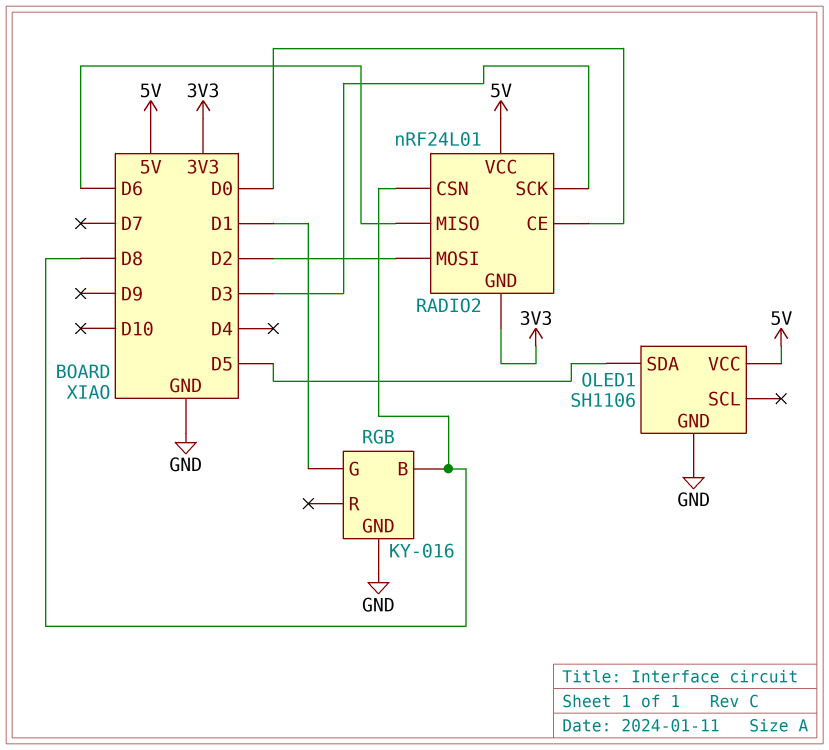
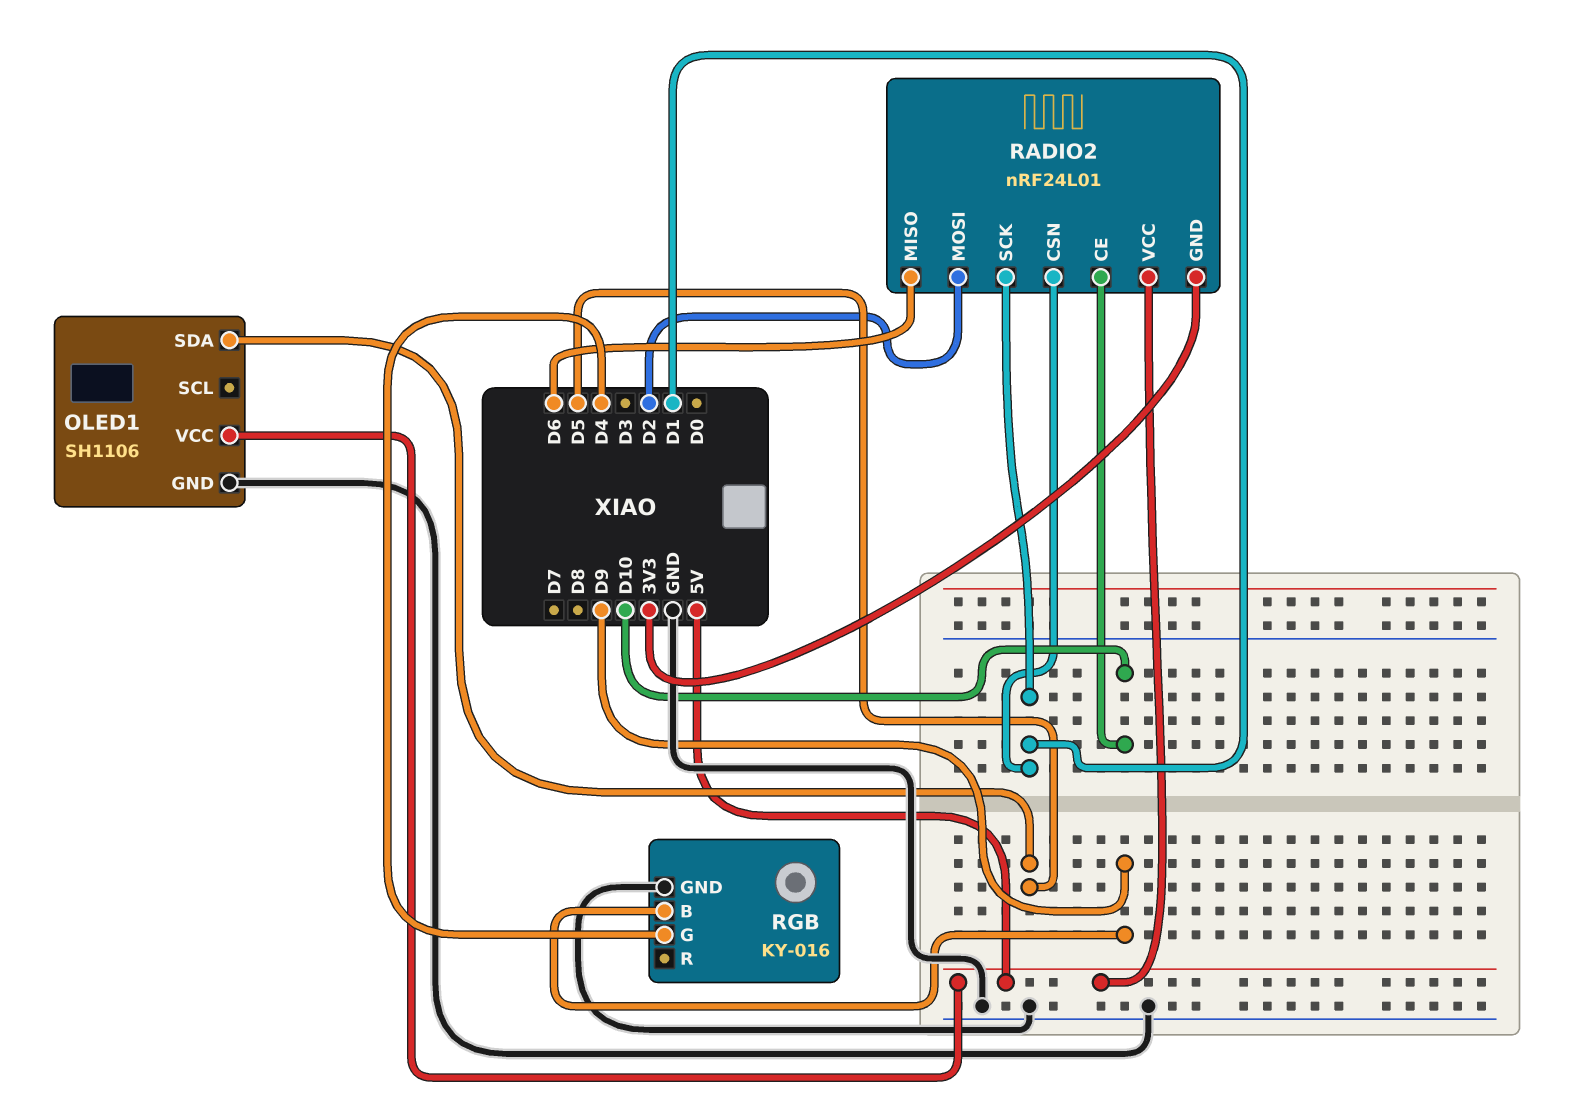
RADIO2 pin CE: D0 -> D10
RADIO2 pin CSN: D8 -> D1
RADIO2 pin SCK: D3 -> D1
RGB pin B: D8 -> D9
RGB pin G: D1 -> D4

